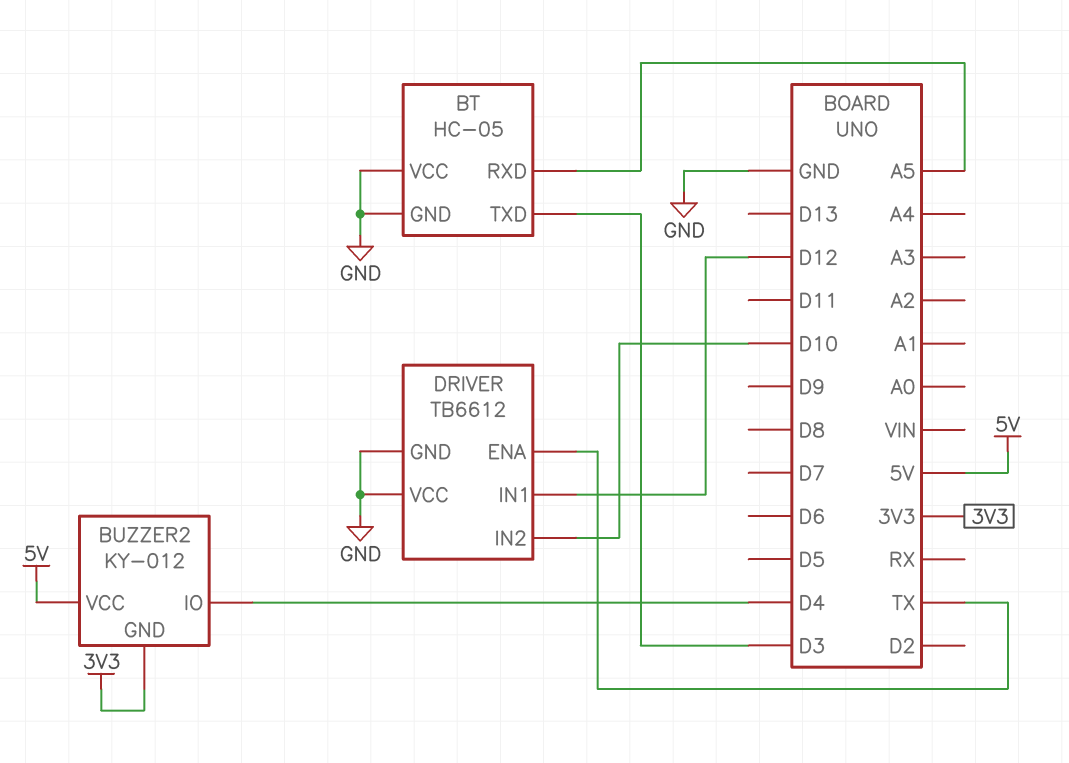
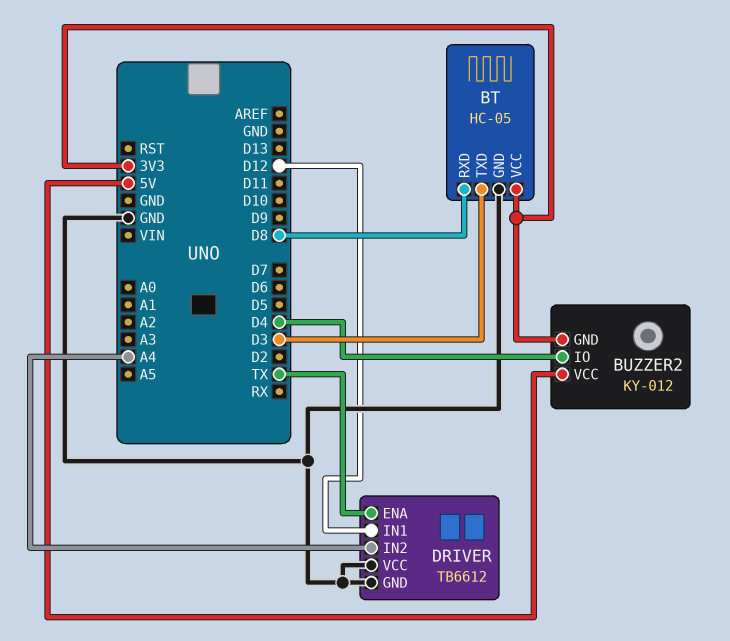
BT pin RXD: A5 -> D8
BT pin VCC: GND -> 3V3
DRIVER pin IN2: D10 -> A4

